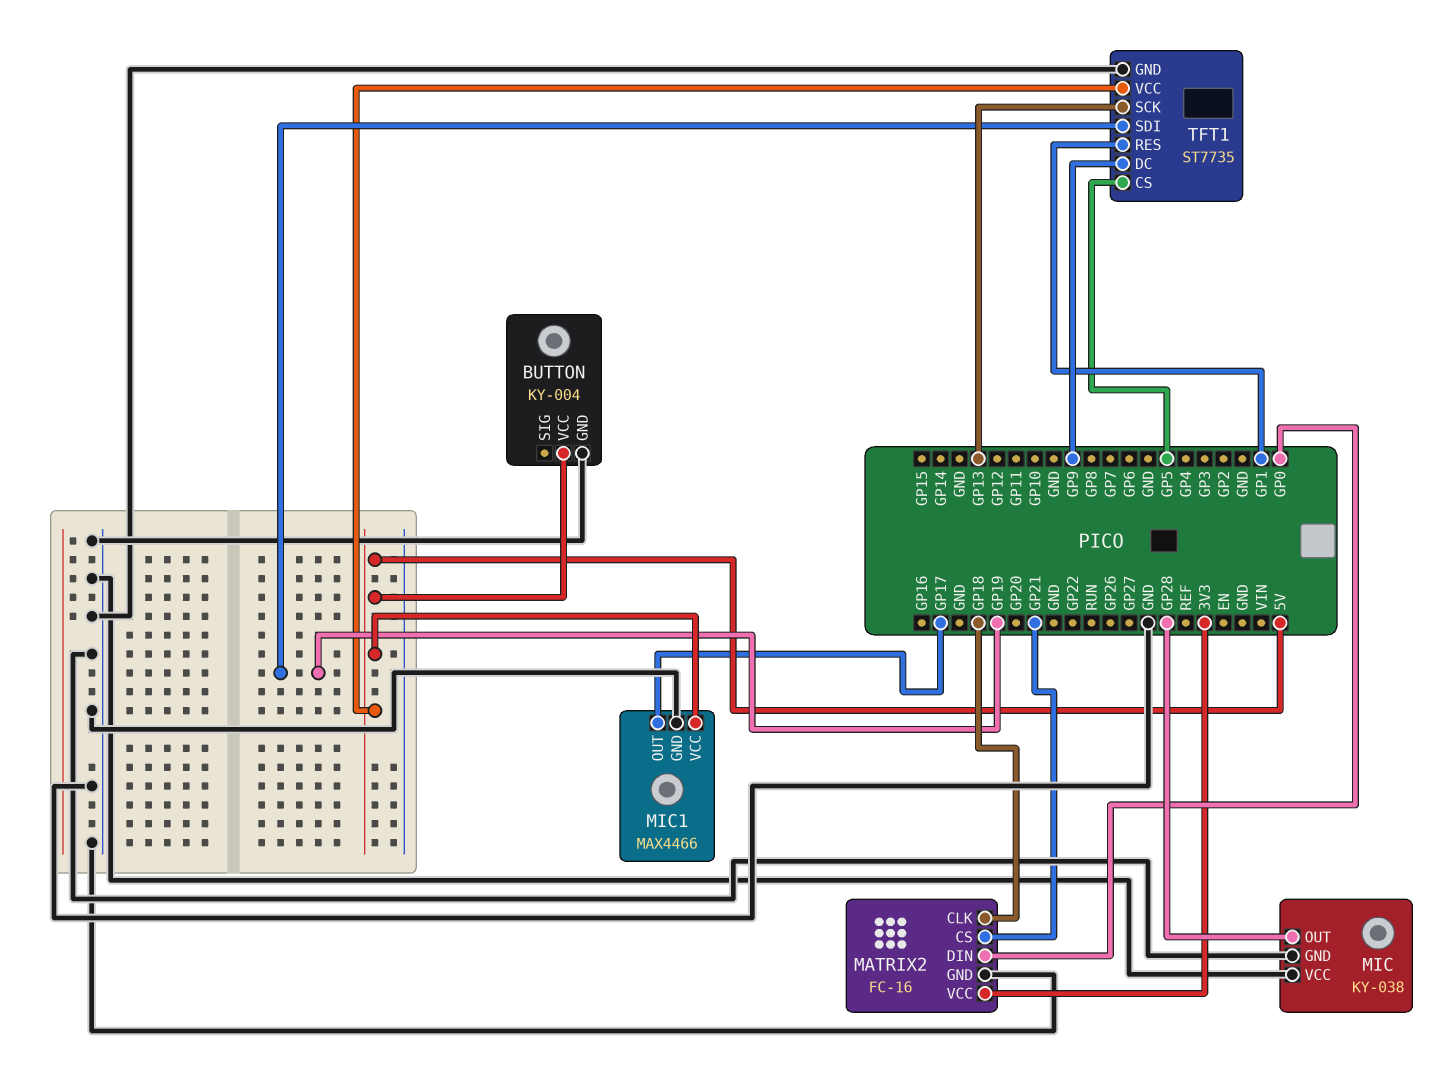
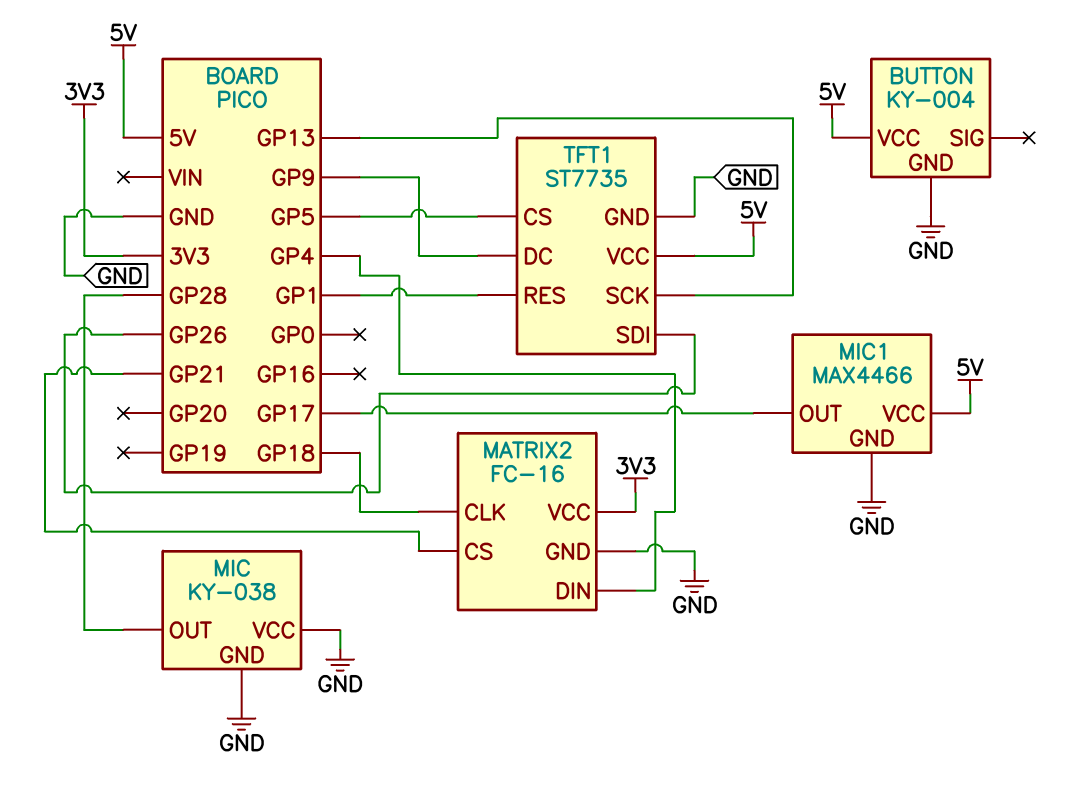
MATRIX2 pin DIN: GP0 -> GP4
TFT1 pin SDI: GP19 -> GP26

